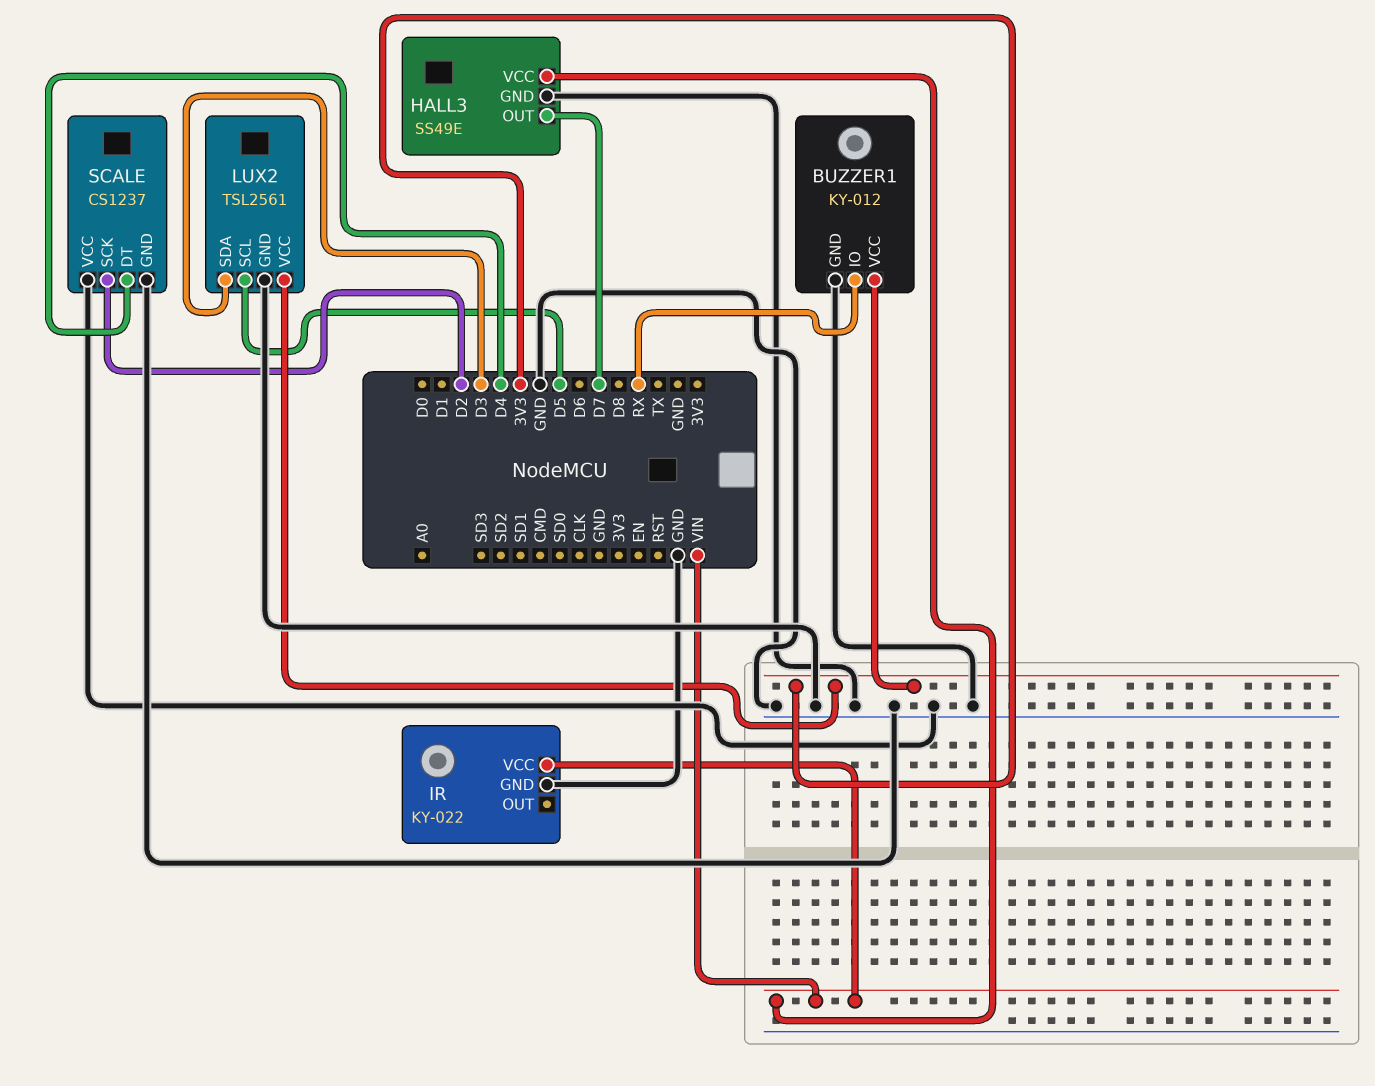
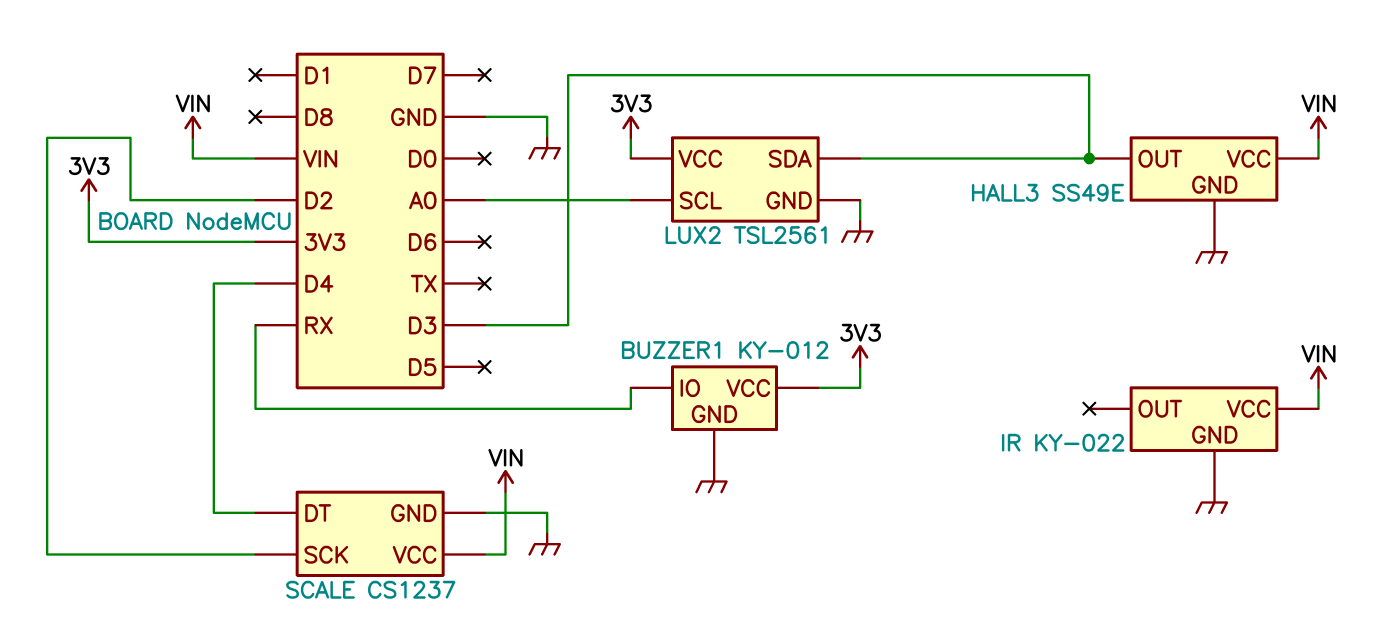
HALL3 pin OUT: D7 -> D3
LUX2 pin SCL: D5 -> A0
SCALE pin VCC: GND -> VIN

